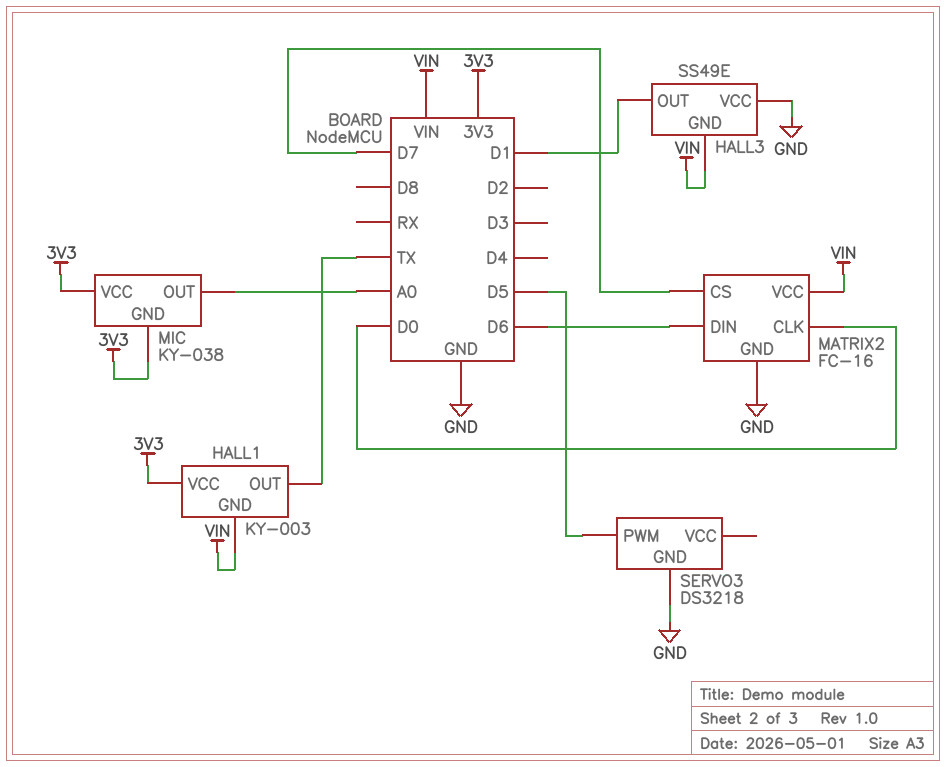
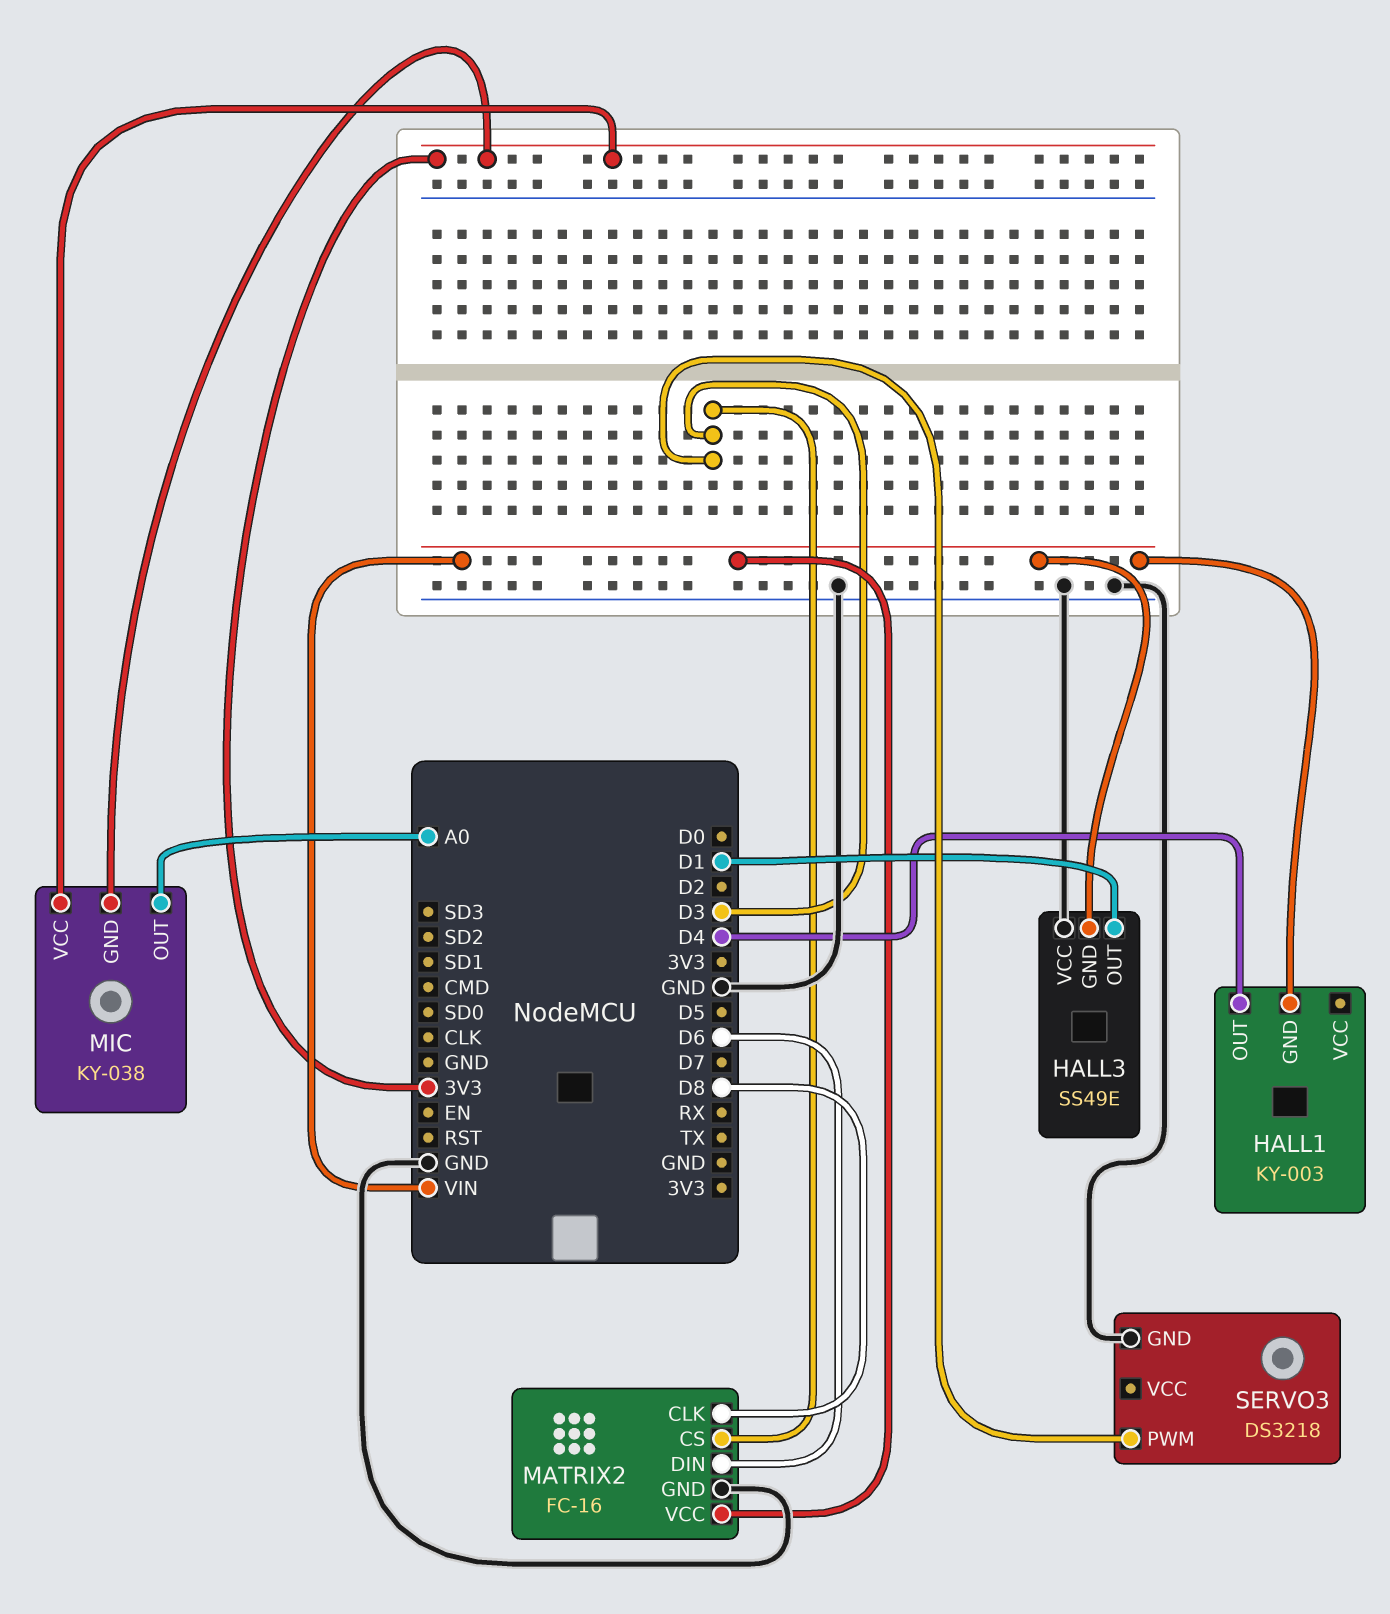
HALL1 pin OUT: TX -> D4
HALL1 pin VCC: 3V3 -> none
MATRIX2 pin CLK: D0 -> D8
MATRIX2 pin CS: D7 -> D3
SERVO3 pin PWM: D5 -> D3

